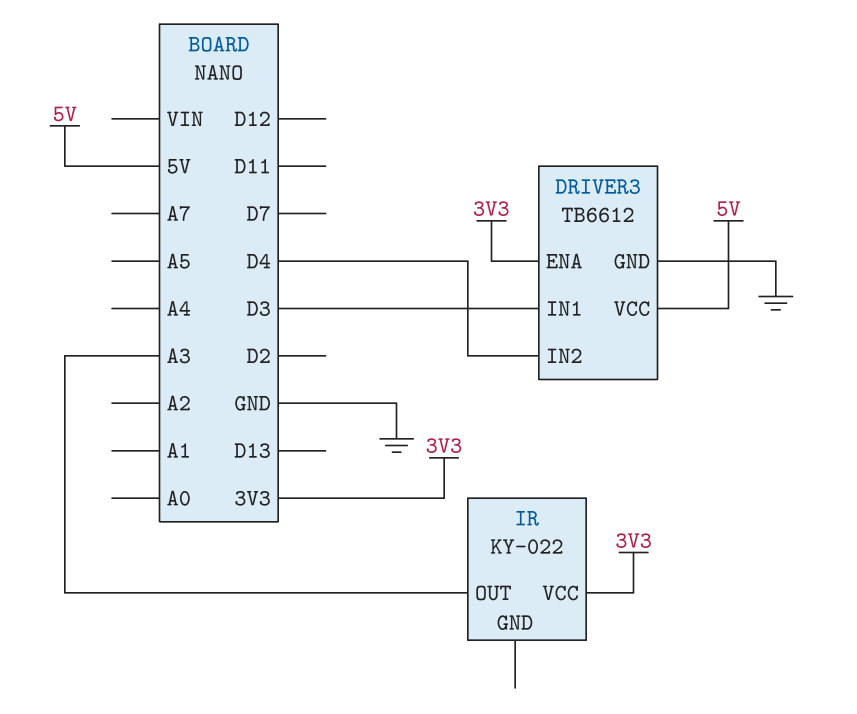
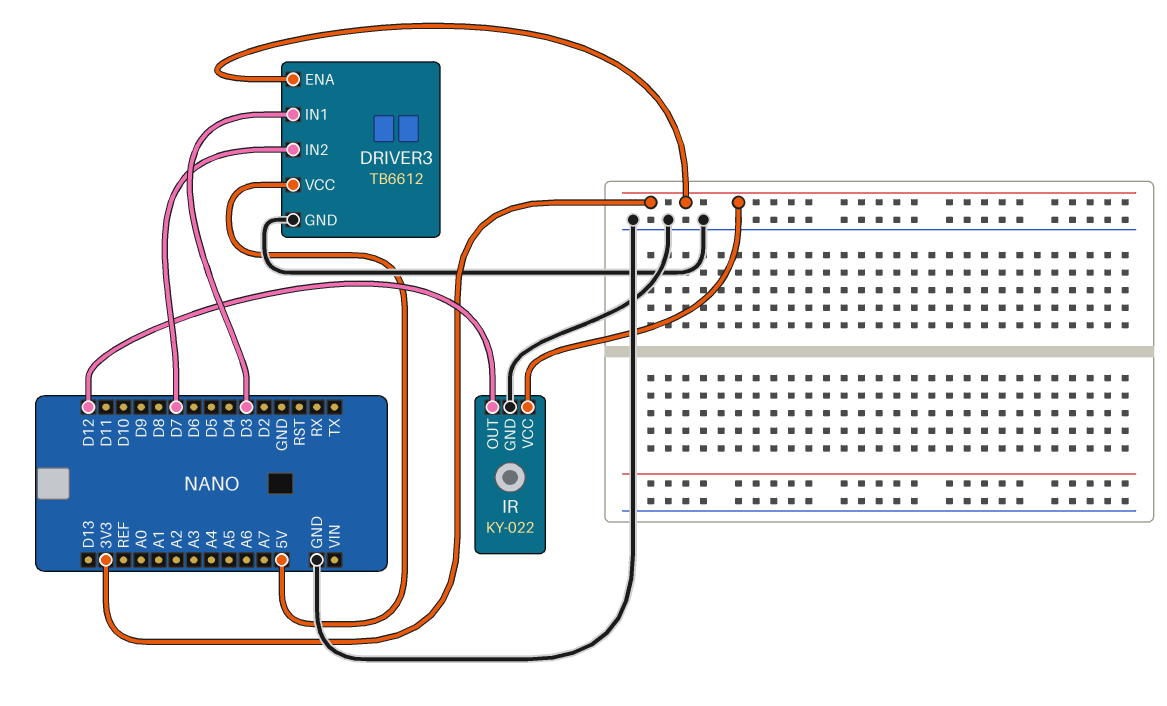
DRIVER3 pin IN2: D4 -> D7
IR pin GND: none -> GND
IR pin OUT: A3 -> D12

